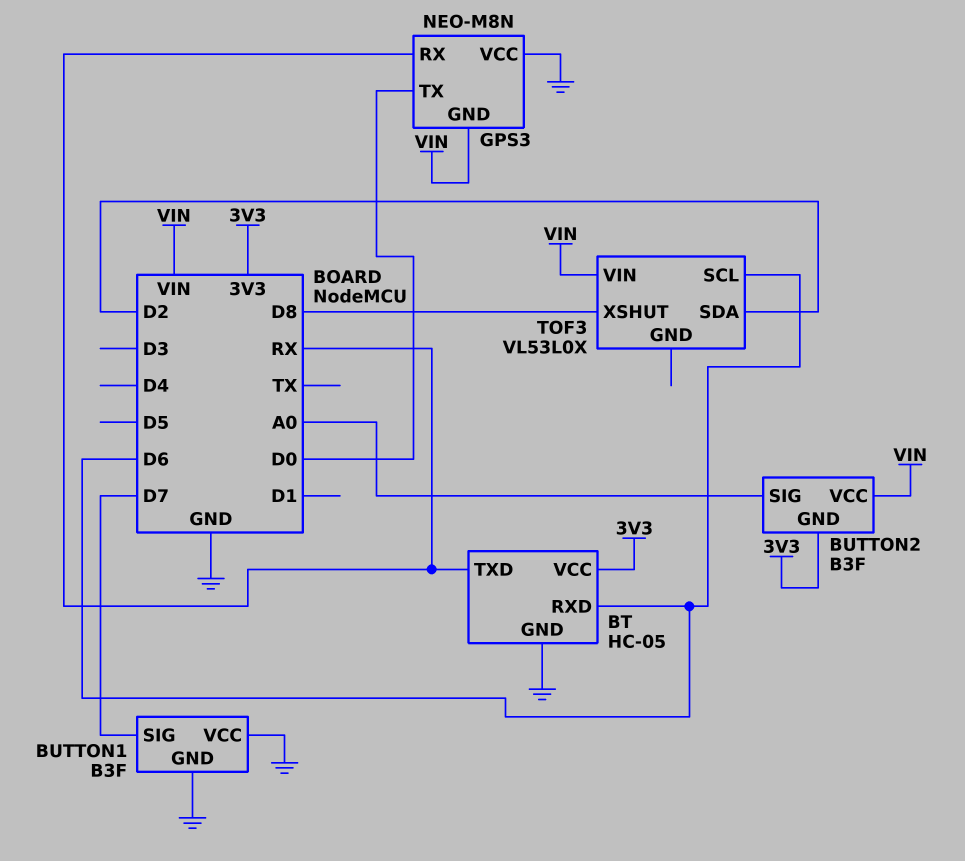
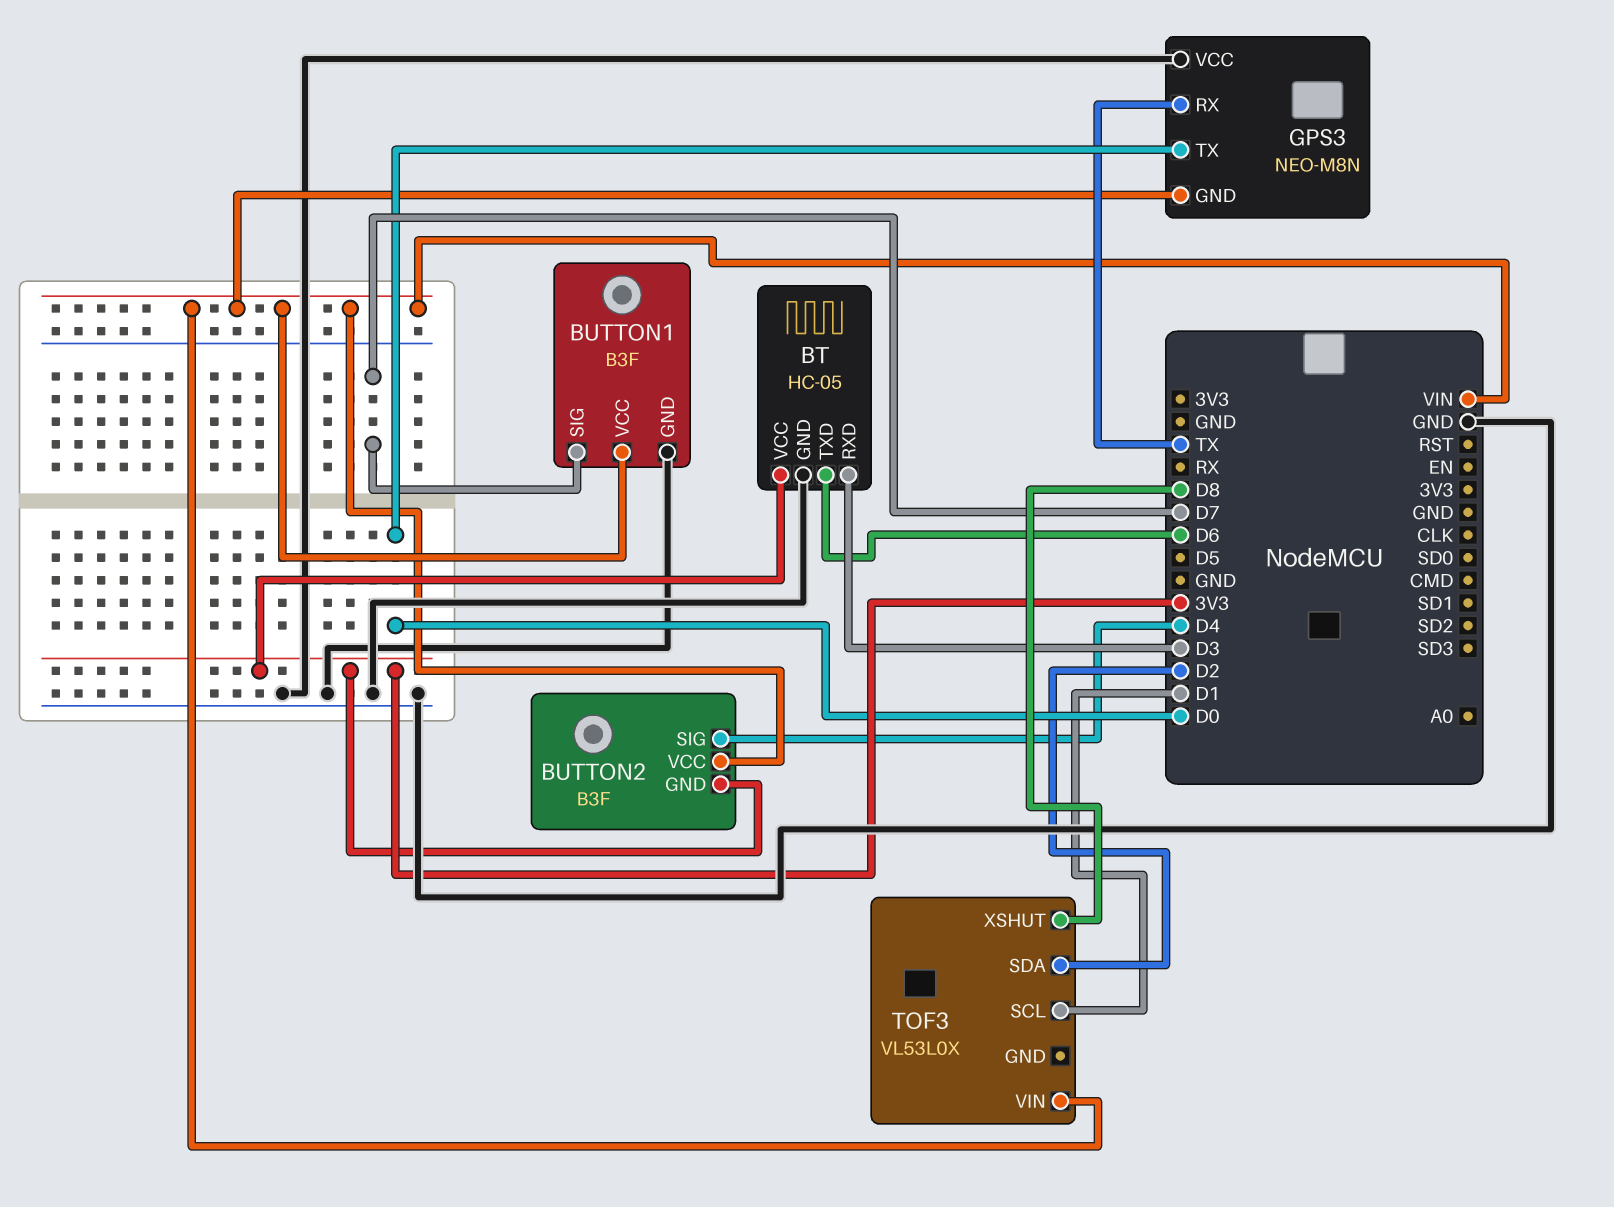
BT pin RXD: D6 -> D3
BT pin TXD: RX -> D6
BUTTON1 pin VCC: GND -> VIN
BUTTON2 pin SIG: A0 -> D4
GPS3 pin RX: RX -> TX
TOF3 pin SCL: D6 -> D1

